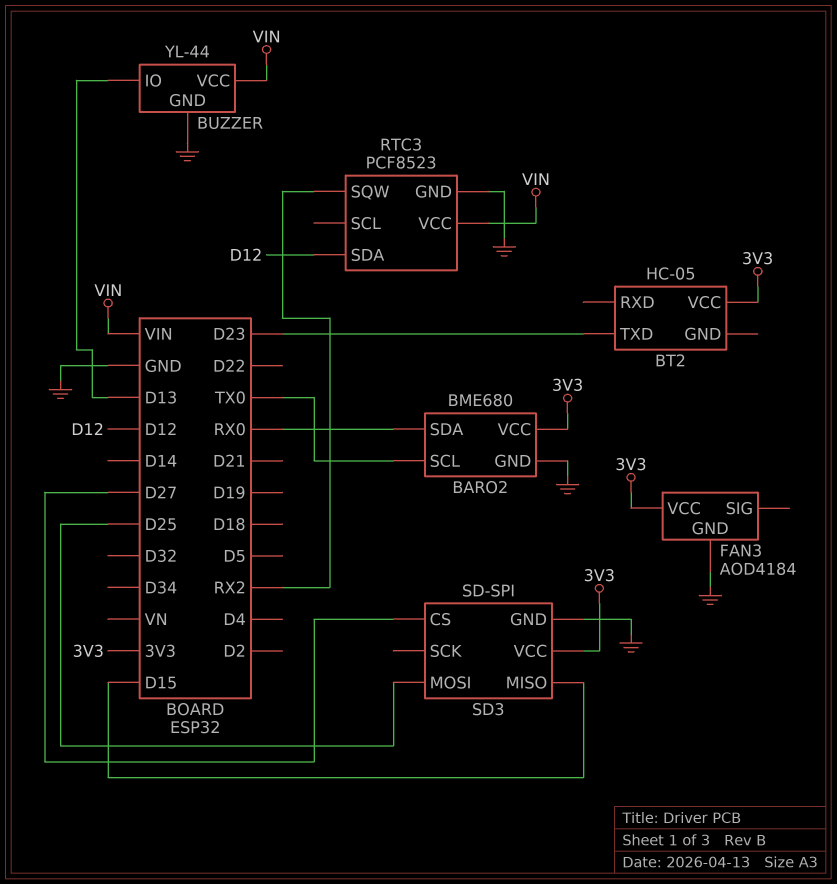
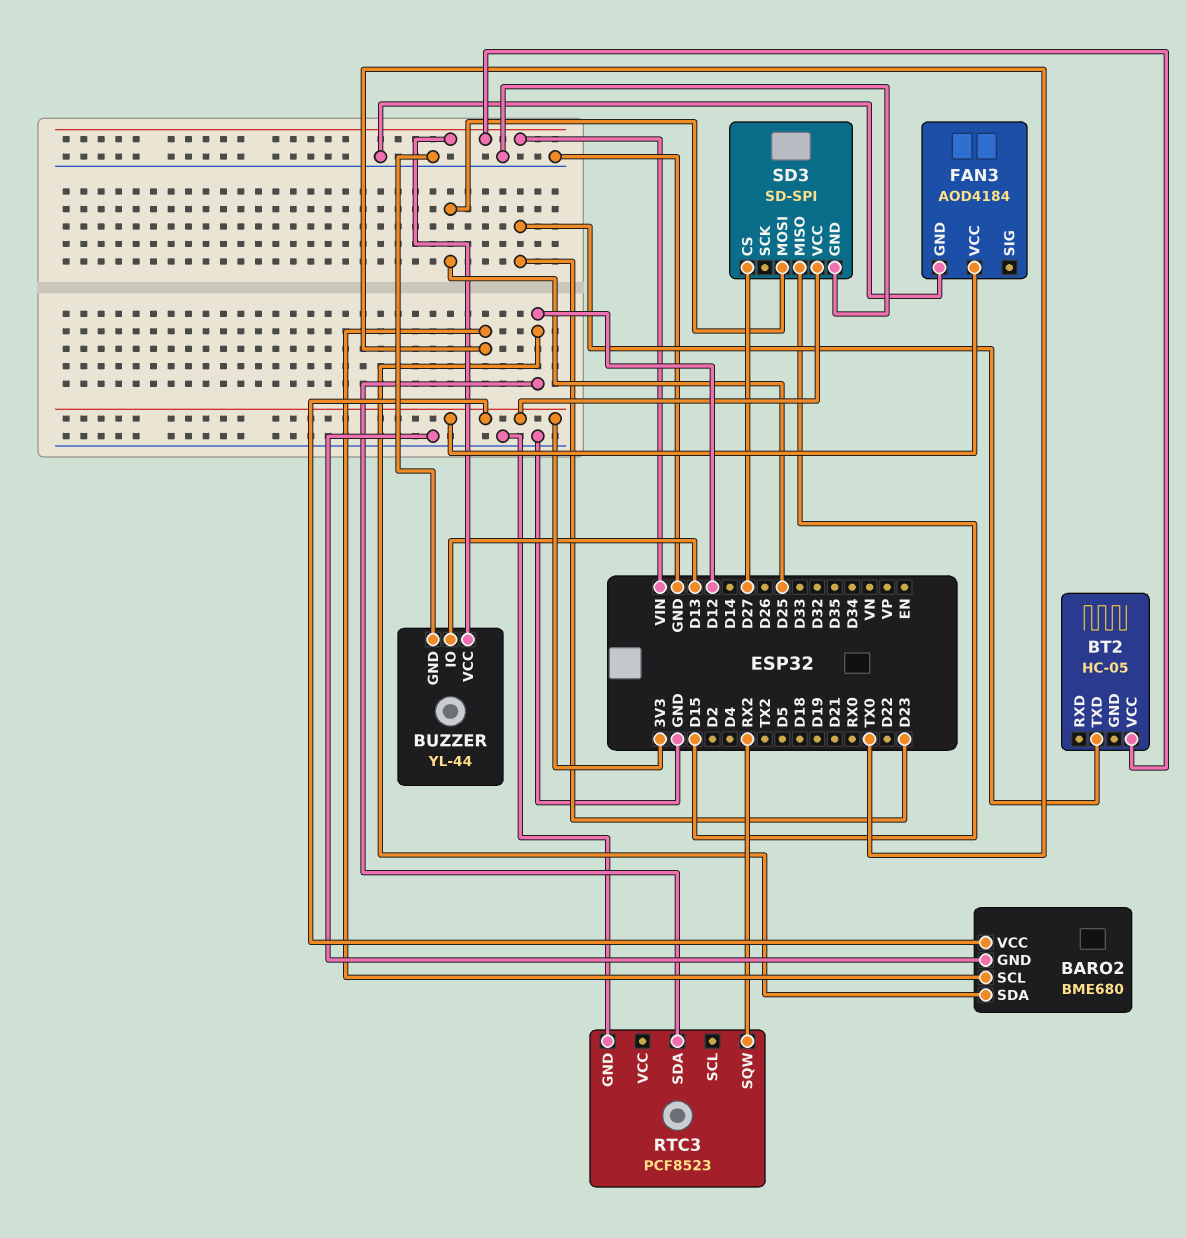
BARO2 pin SDA: RX0 -> D12
BT2 pin VCC: 3V3 -> VIN
RTC3 pin VCC: VIN -> none

